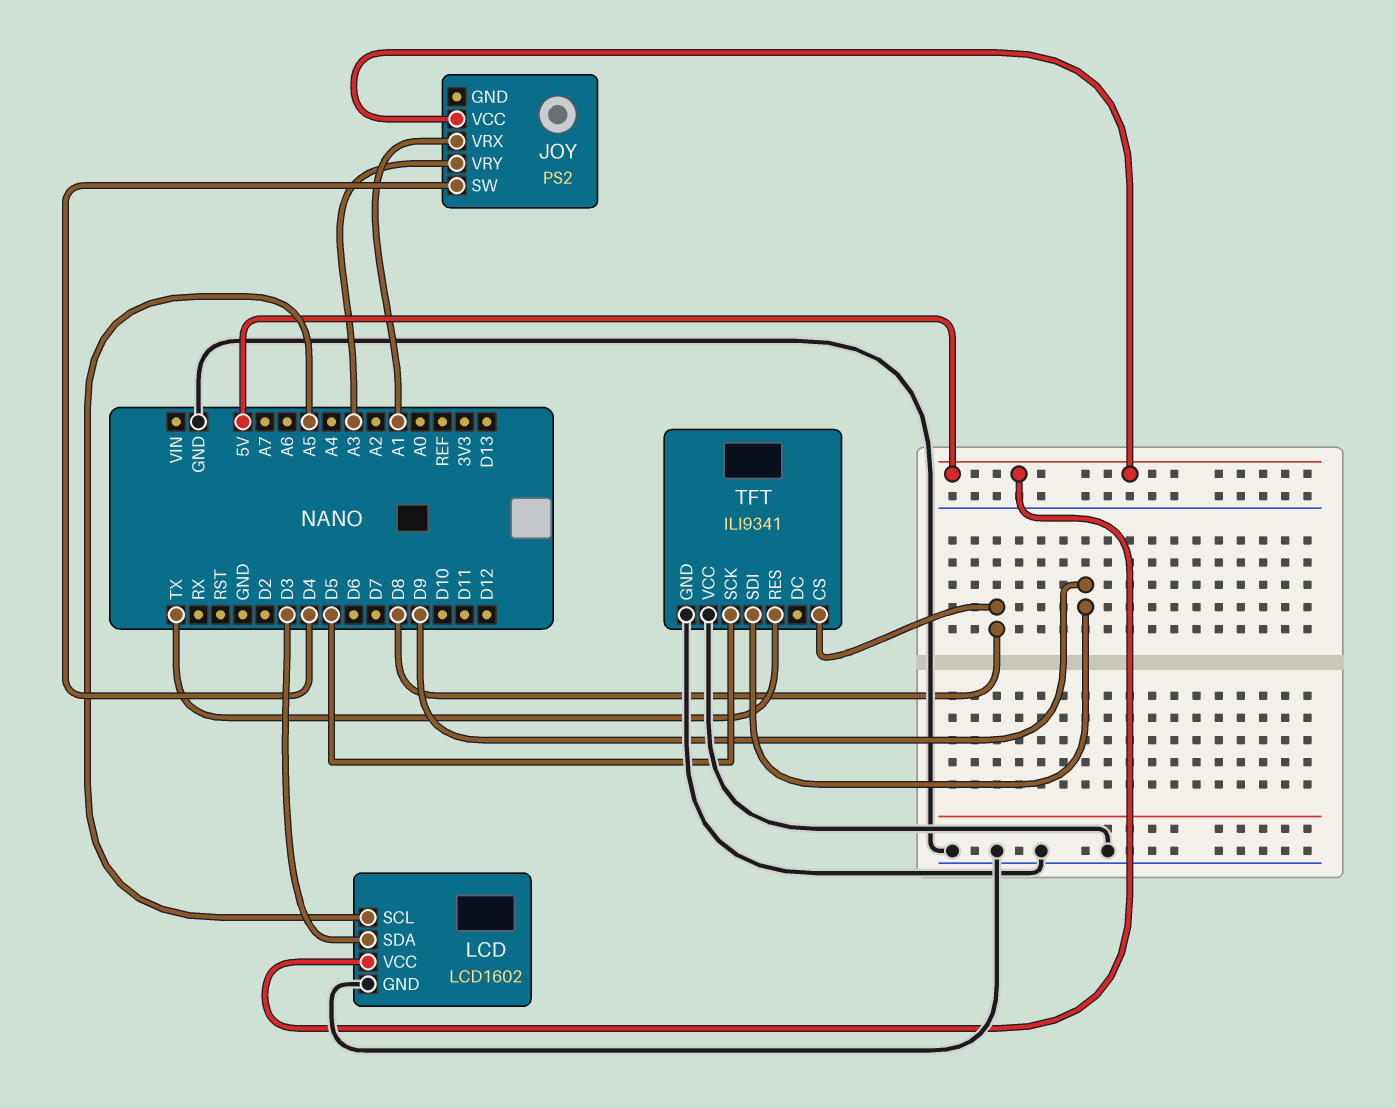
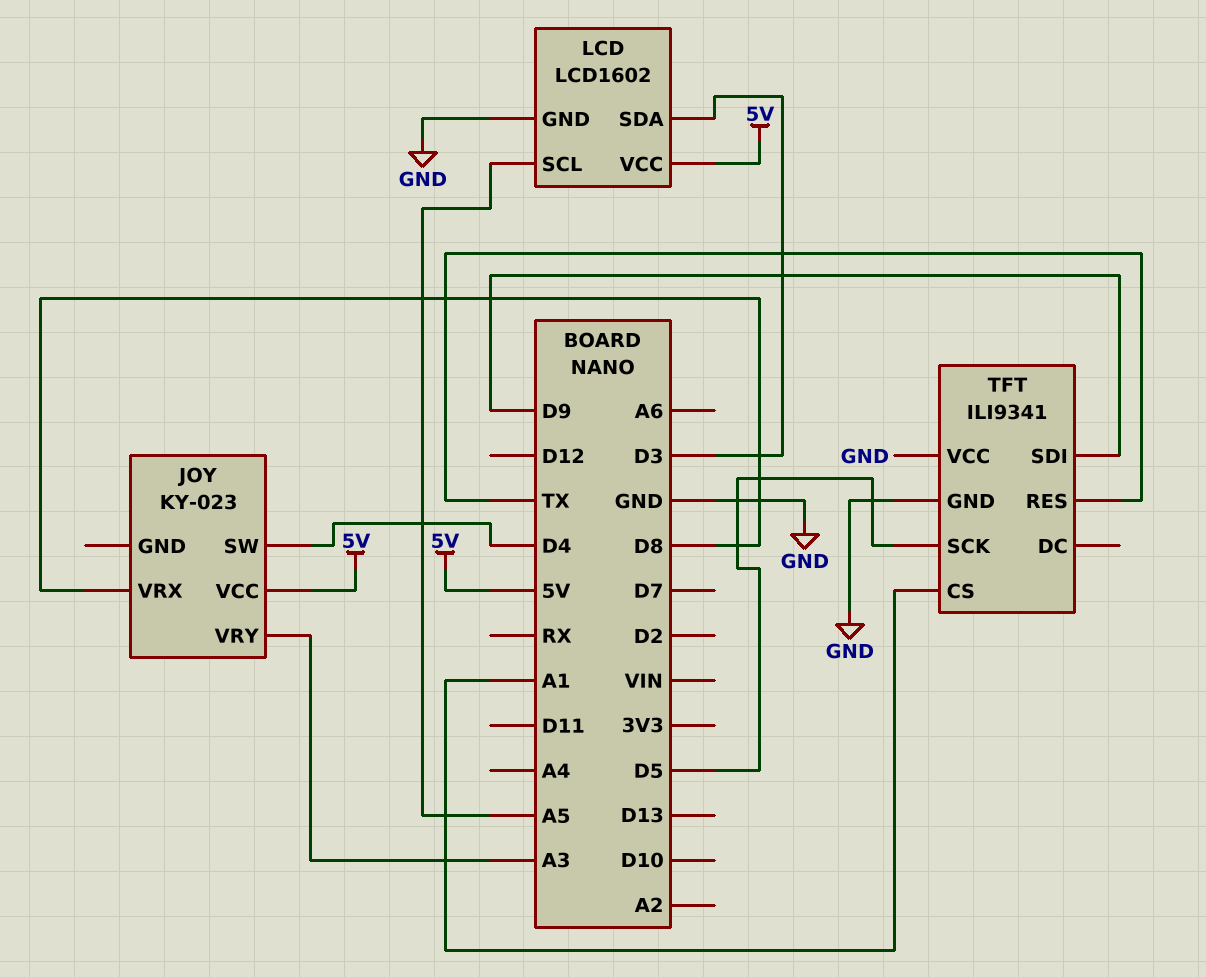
JOY: PS2 -> KY-023
JOY pin VRX: A1 -> D8
TFT pin CS: D8 -> A1

